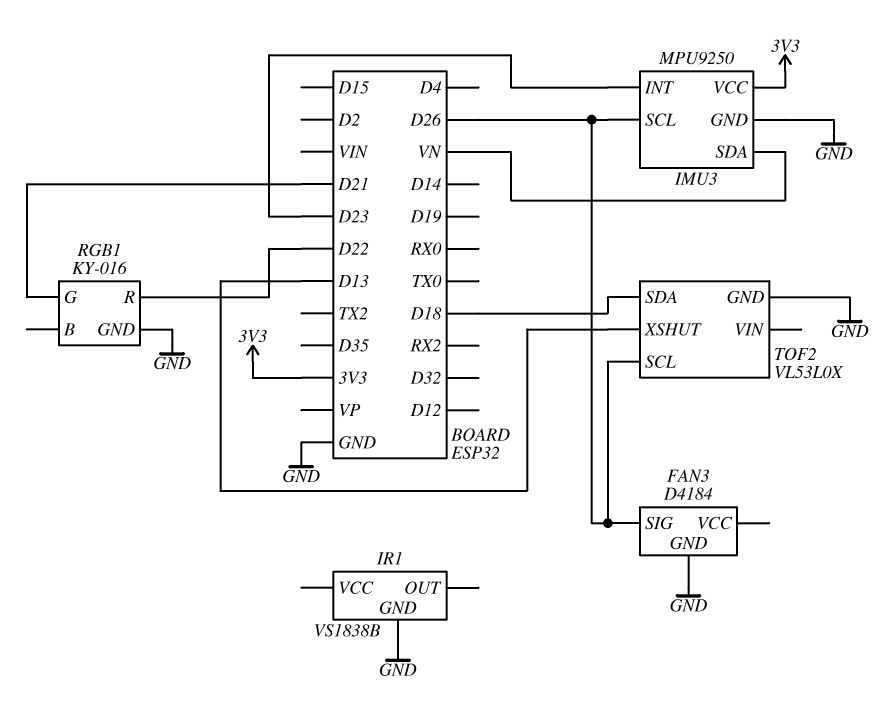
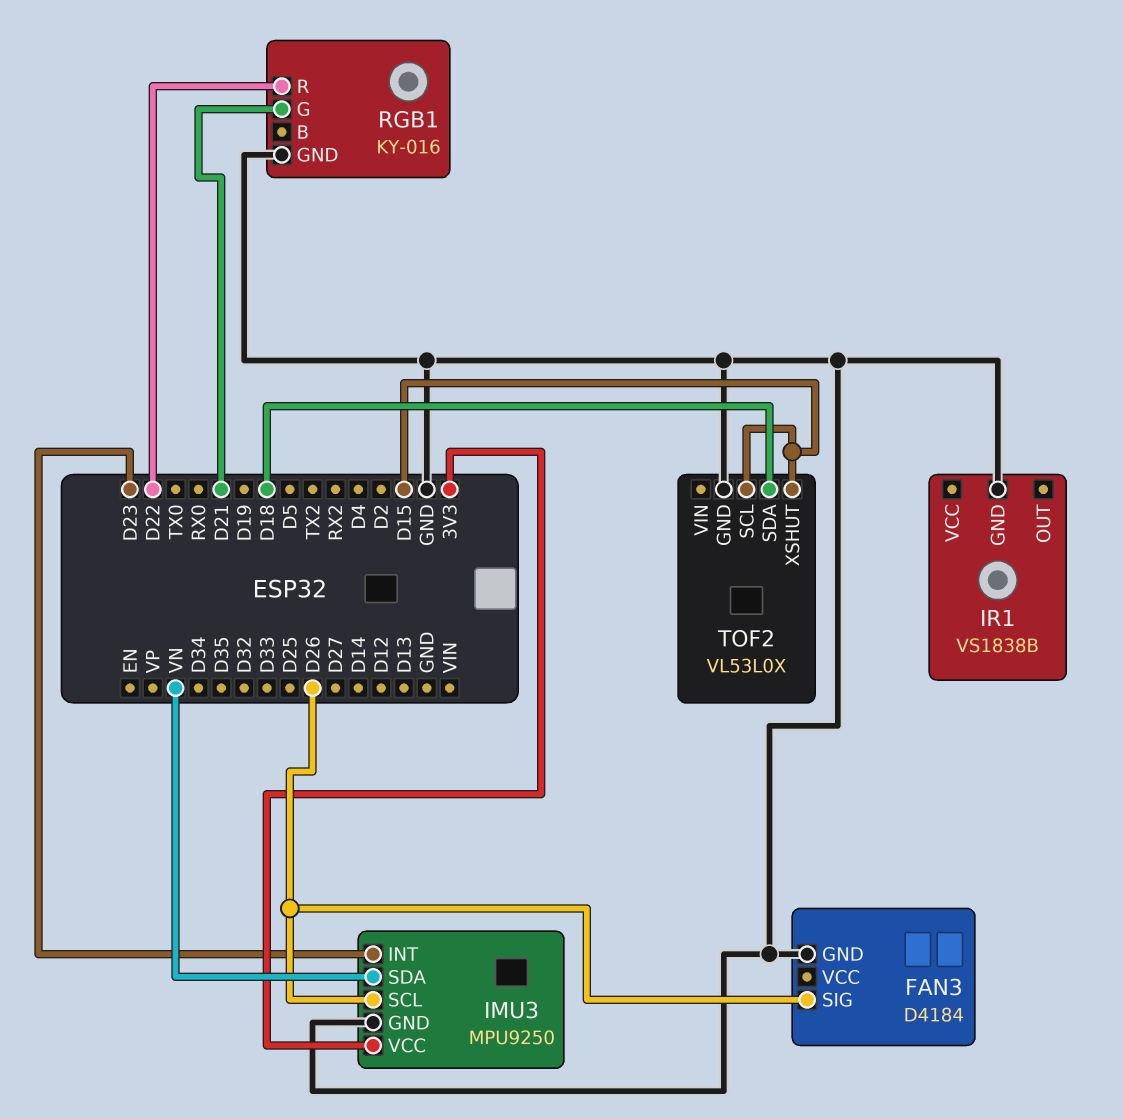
TOF2 pin SCL: D26 -> D15
TOF2 pin XSHUT: D13 -> D15

